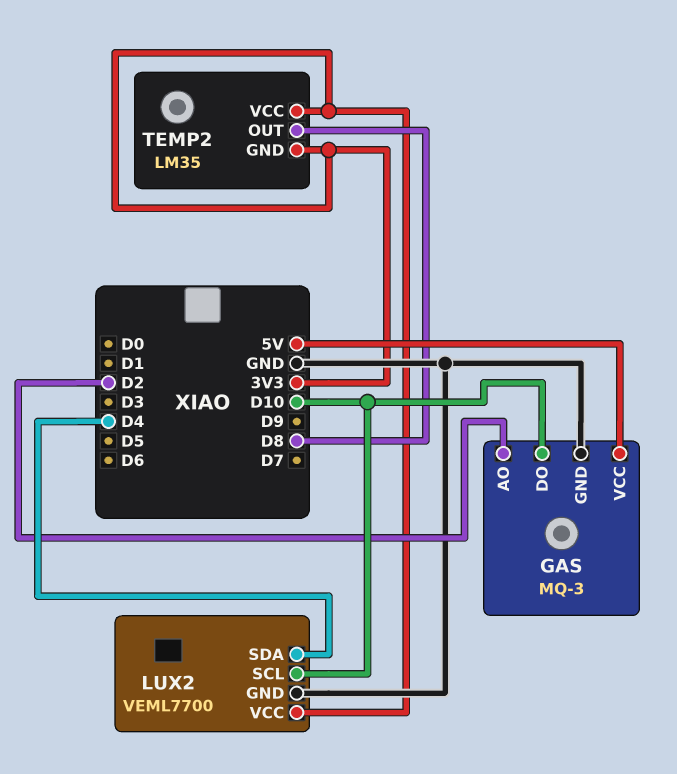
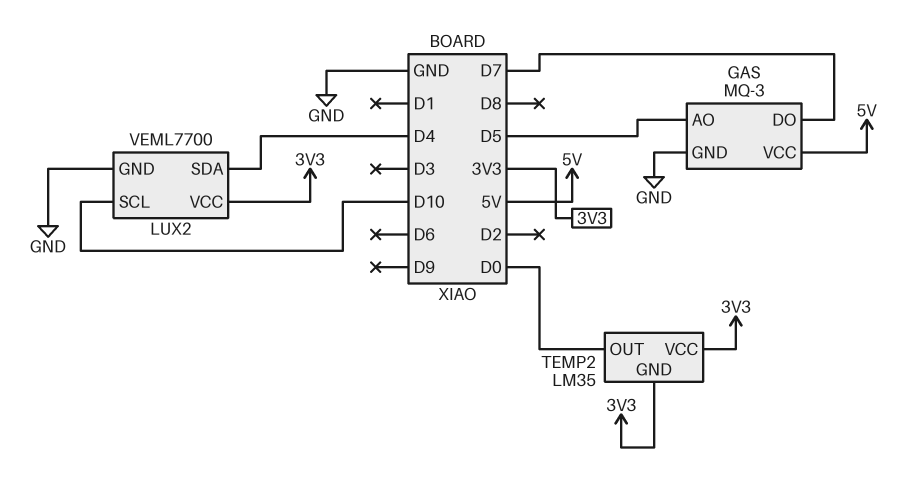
GAS pin AO: D2 -> D5
GAS pin DO: D10 -> D7
TEMP2 pin OUT: D8 -> D0

